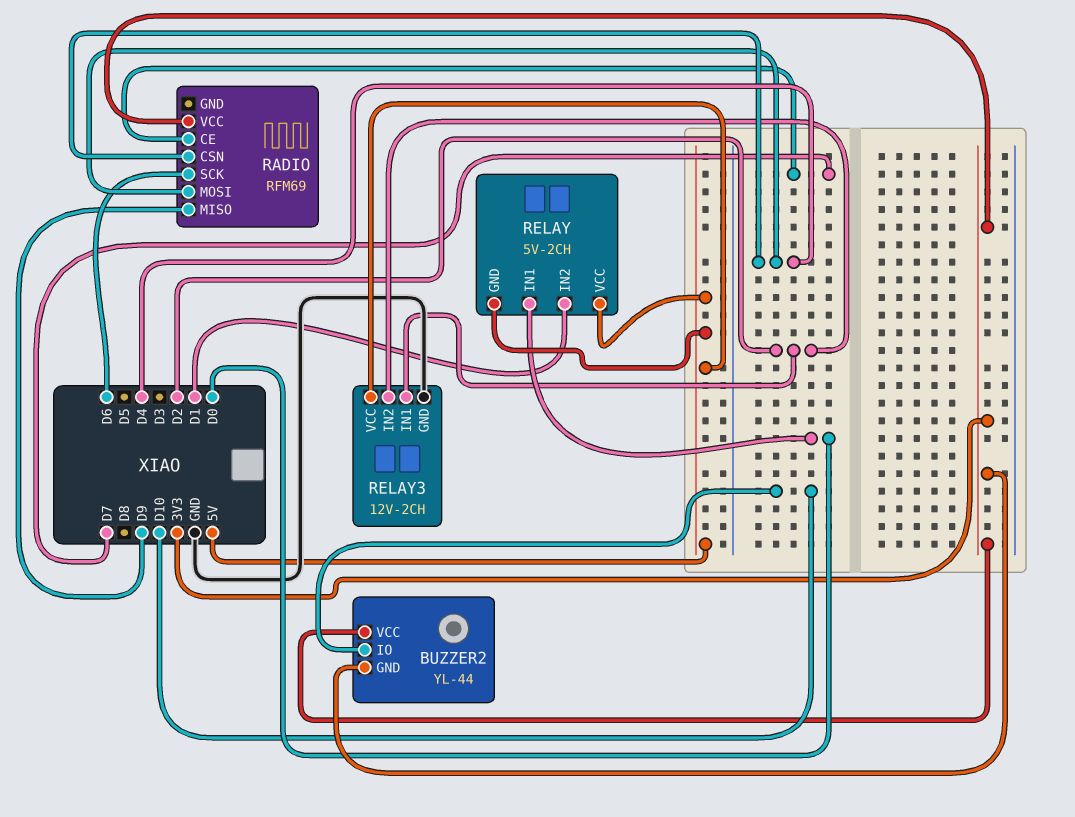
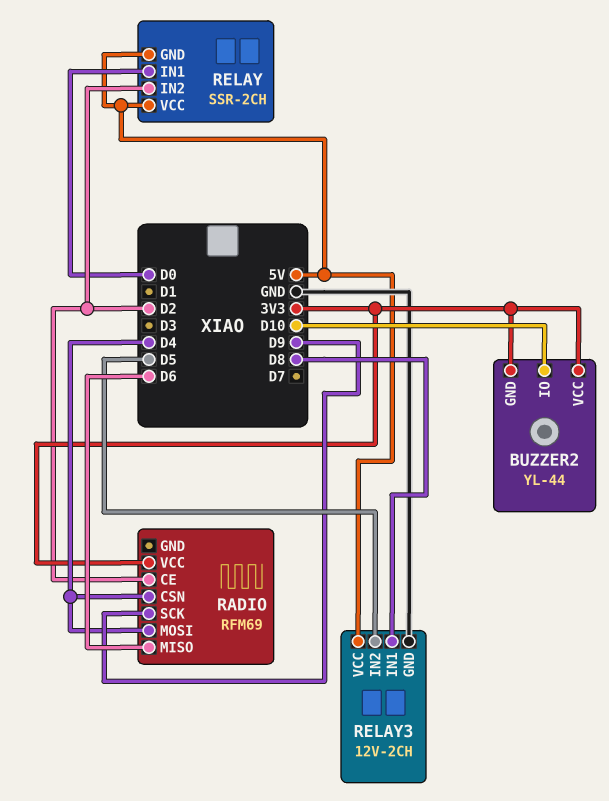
RADIO pin CE: D7 -> D2
RADIO pin MISO: D9 -> D6
RADIO pin SCK: D6 -> D9
RELAY: 5V-2CH -> SSR-2CH
RELAY pin IN2: D1 -> D2
RELAY3 pin IN1: D2 -> D8
RELAY3 pin IN2: D2 -> D5

